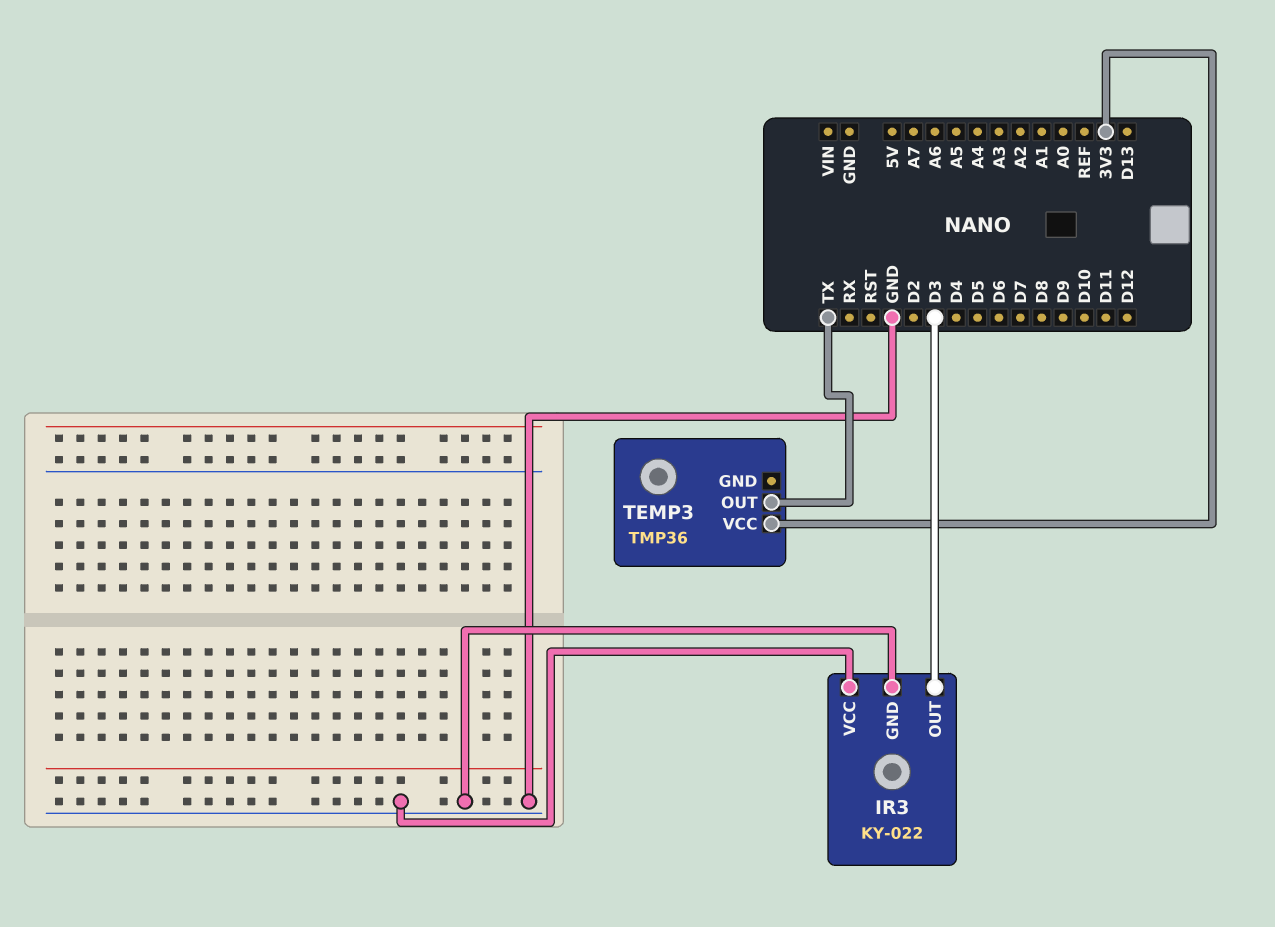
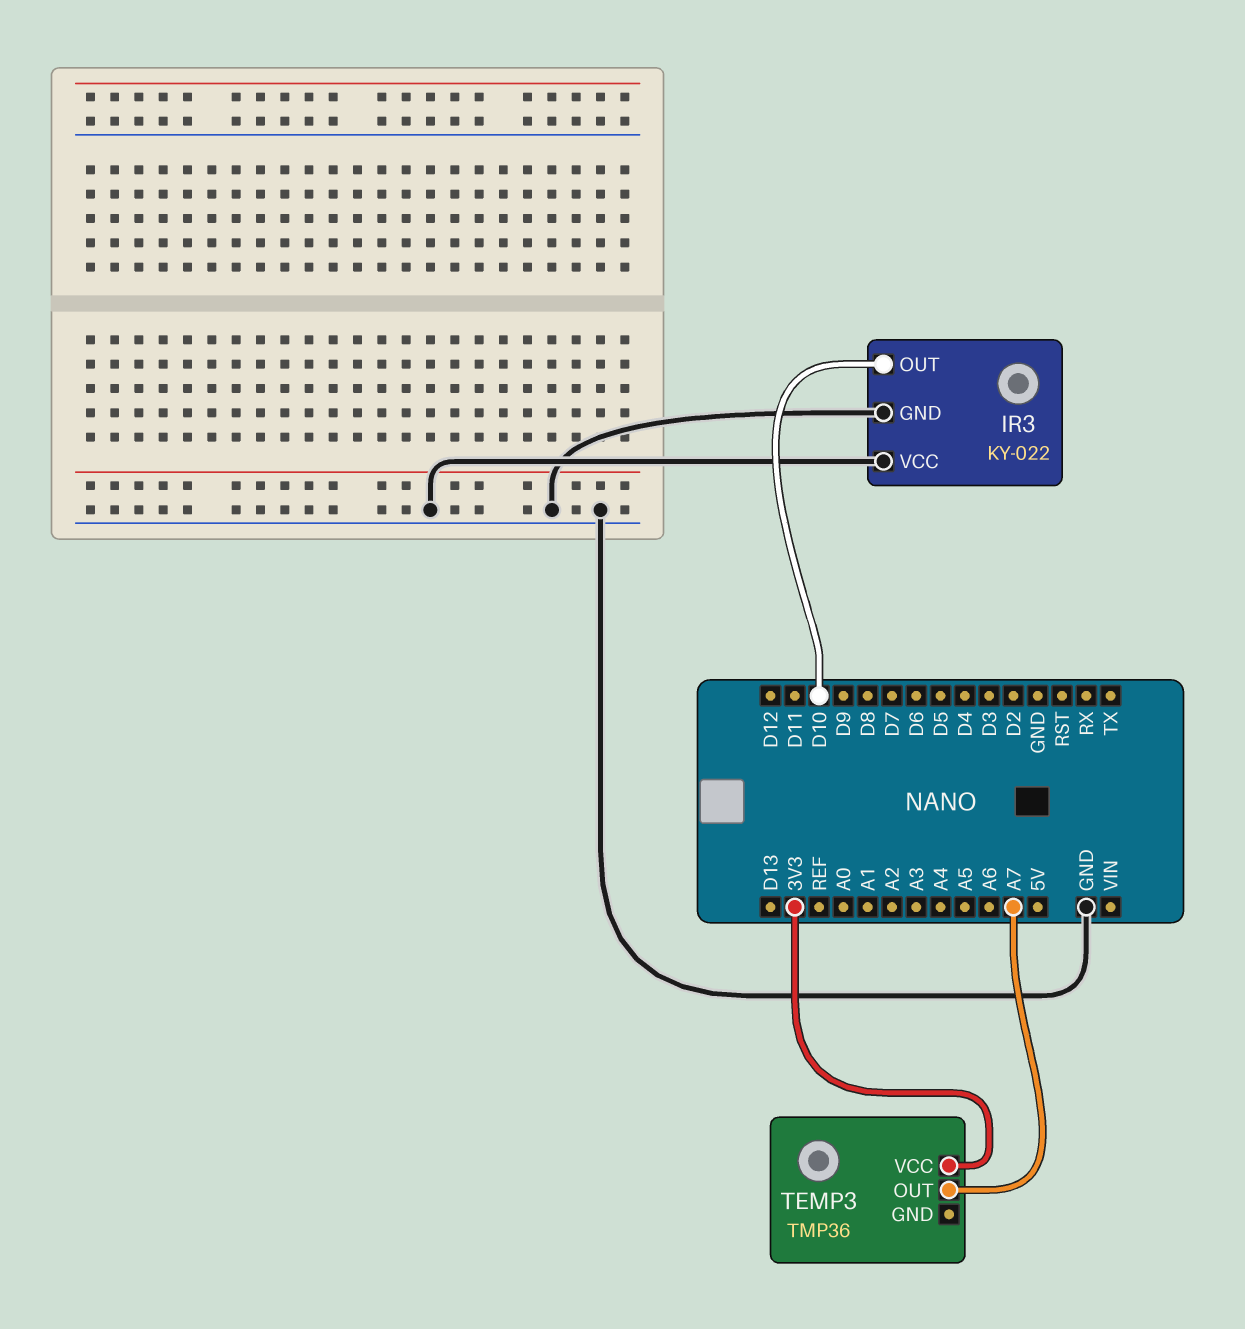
IR3 pin OUT: D3 -> D10
TEMP3 pin OUT: TX -> A7

